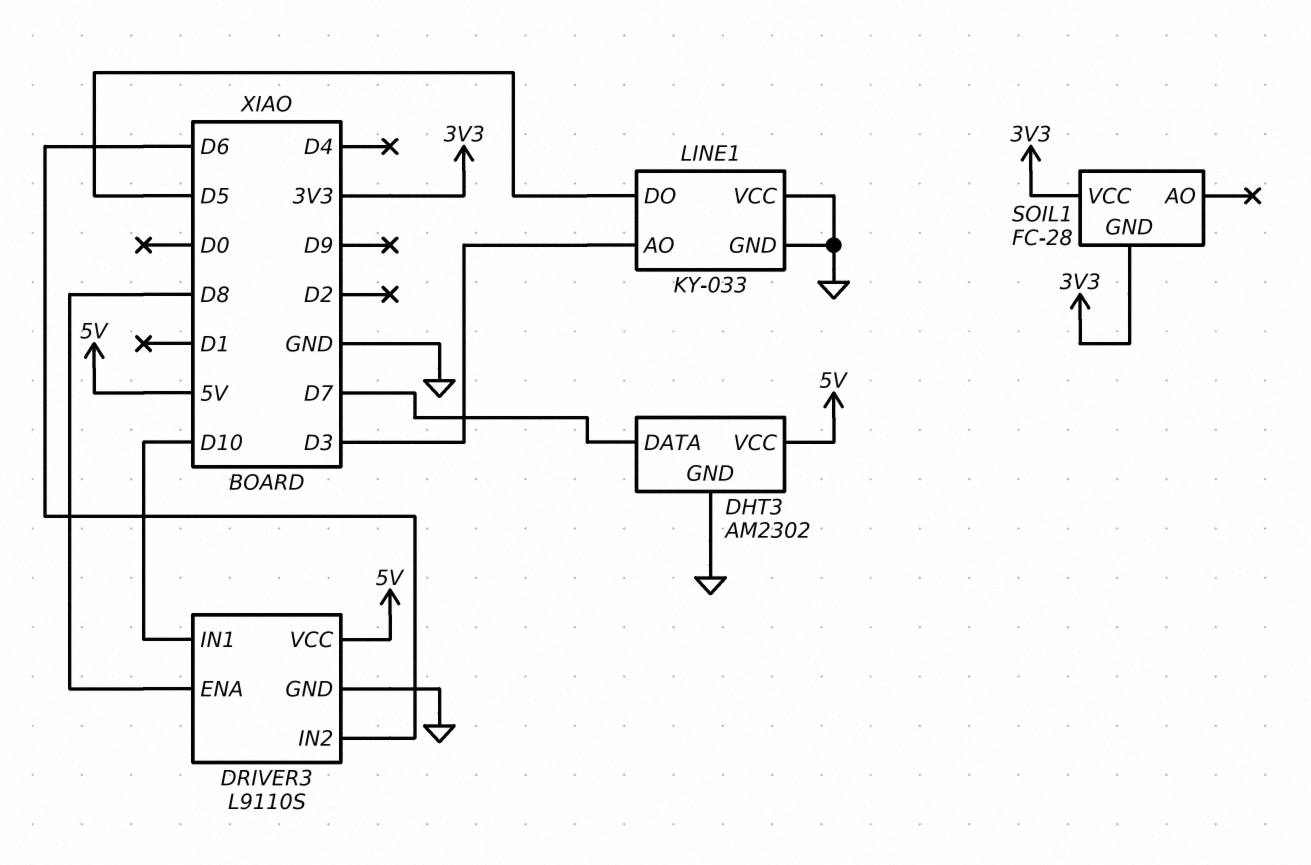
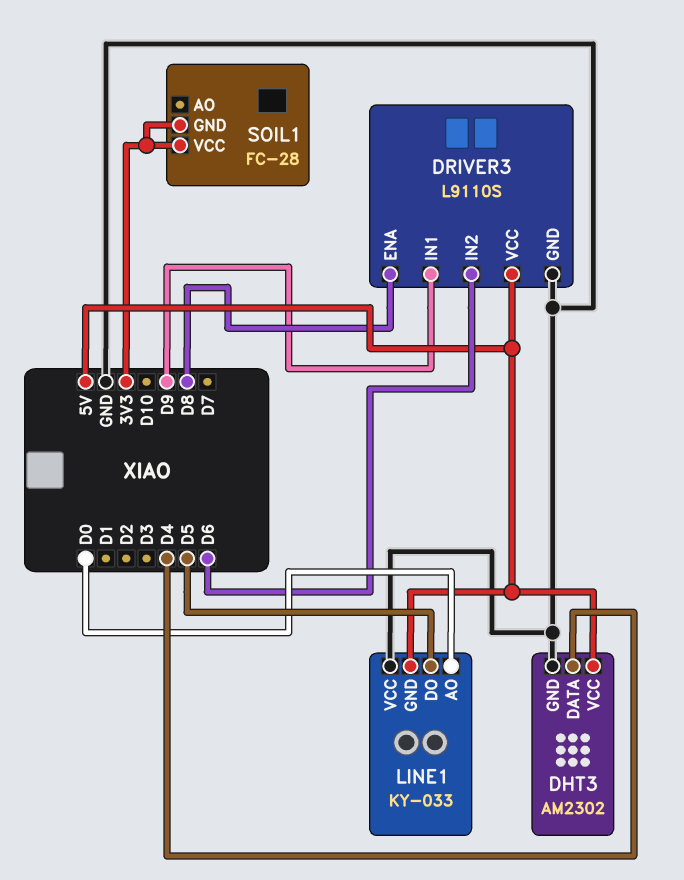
DHT3 pin DATA: D7 -> D4
DRIVER3 pin IN1: D10 -> D9
LINE1 pin AO: D3 -> D0
LINE1 pin GND: GND -> 5V

